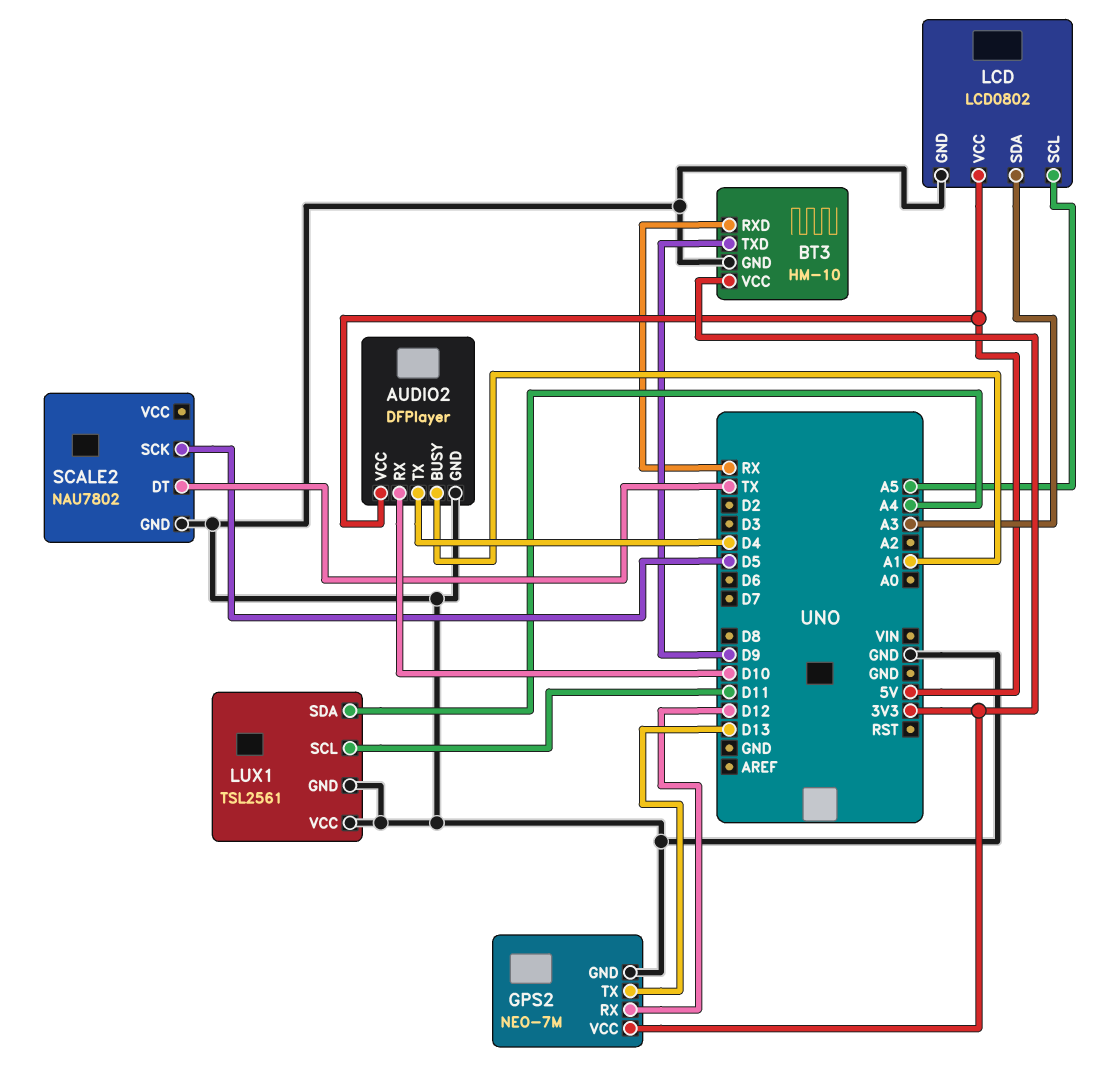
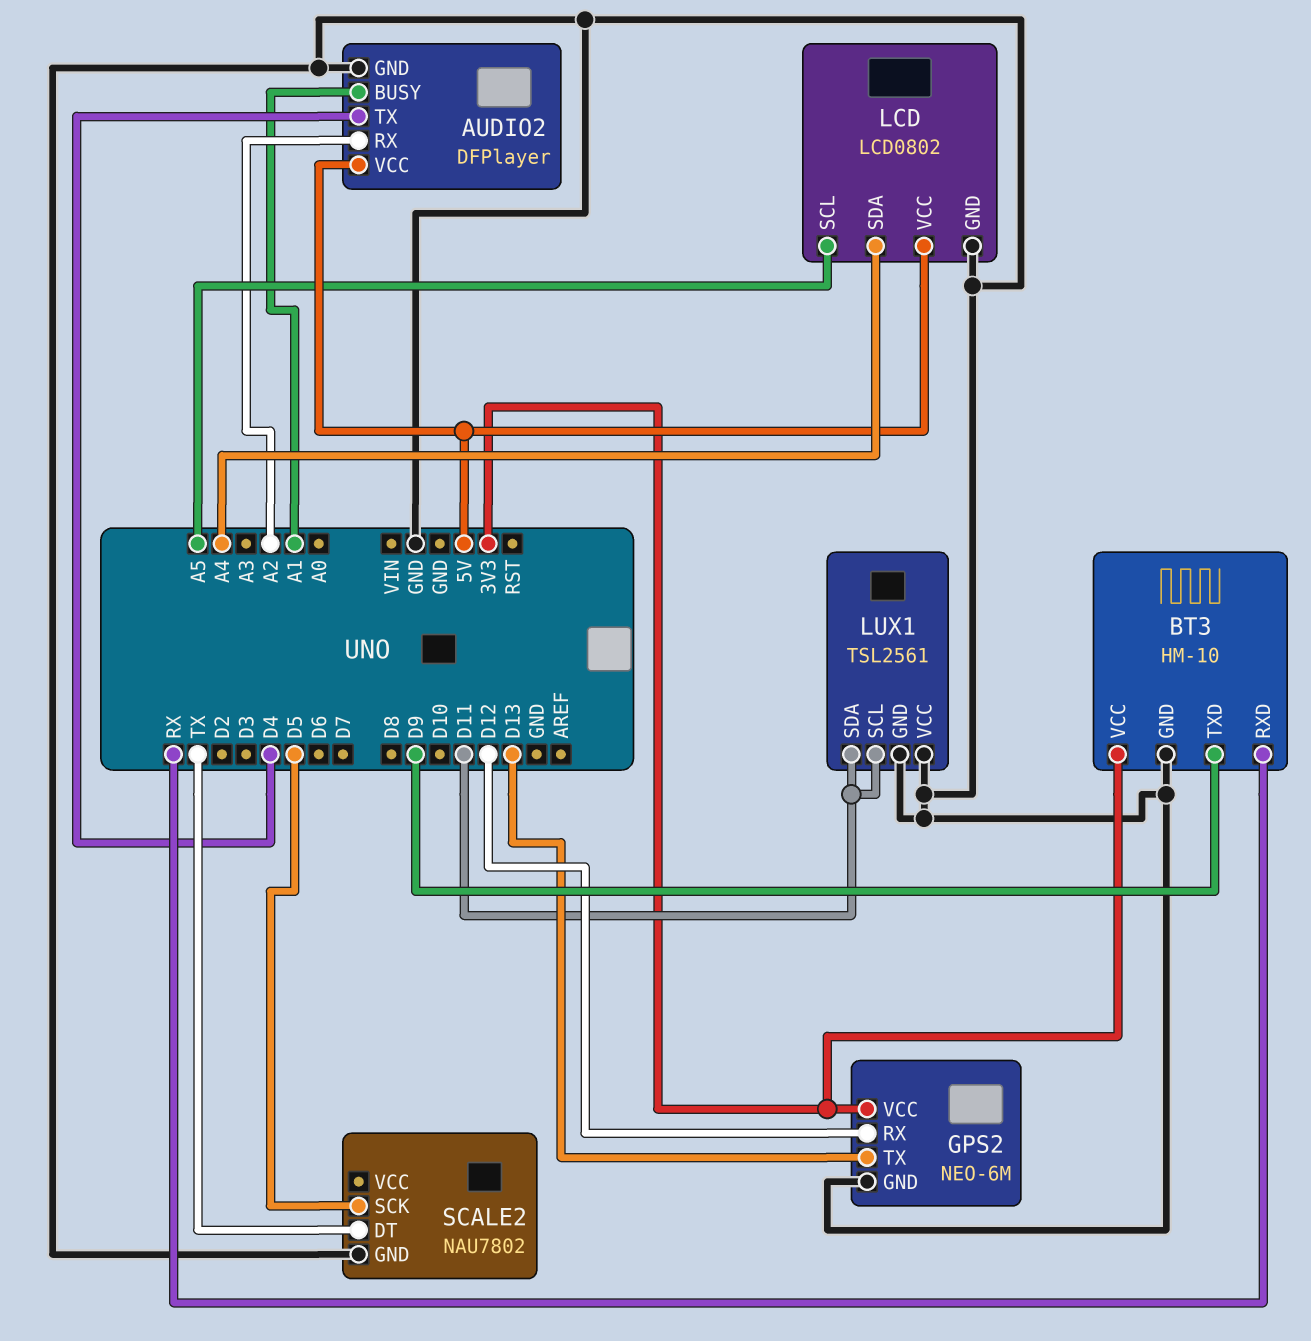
AUDIO2 pin RX: D10 -> A2
GPS2: NEO-7M -> NEO-6M
LCD pin SDA: A3 -> A4
LUX1 pin SDA: A4 -> D11

